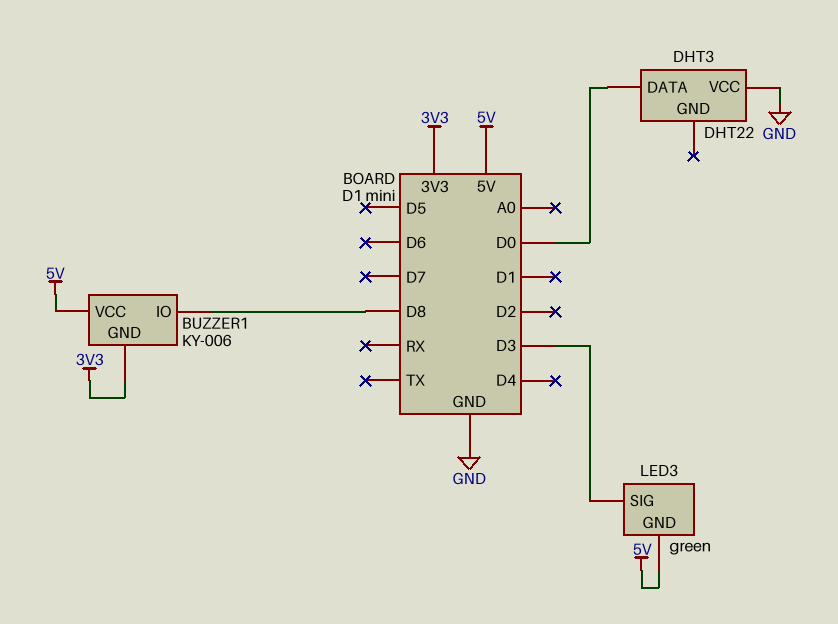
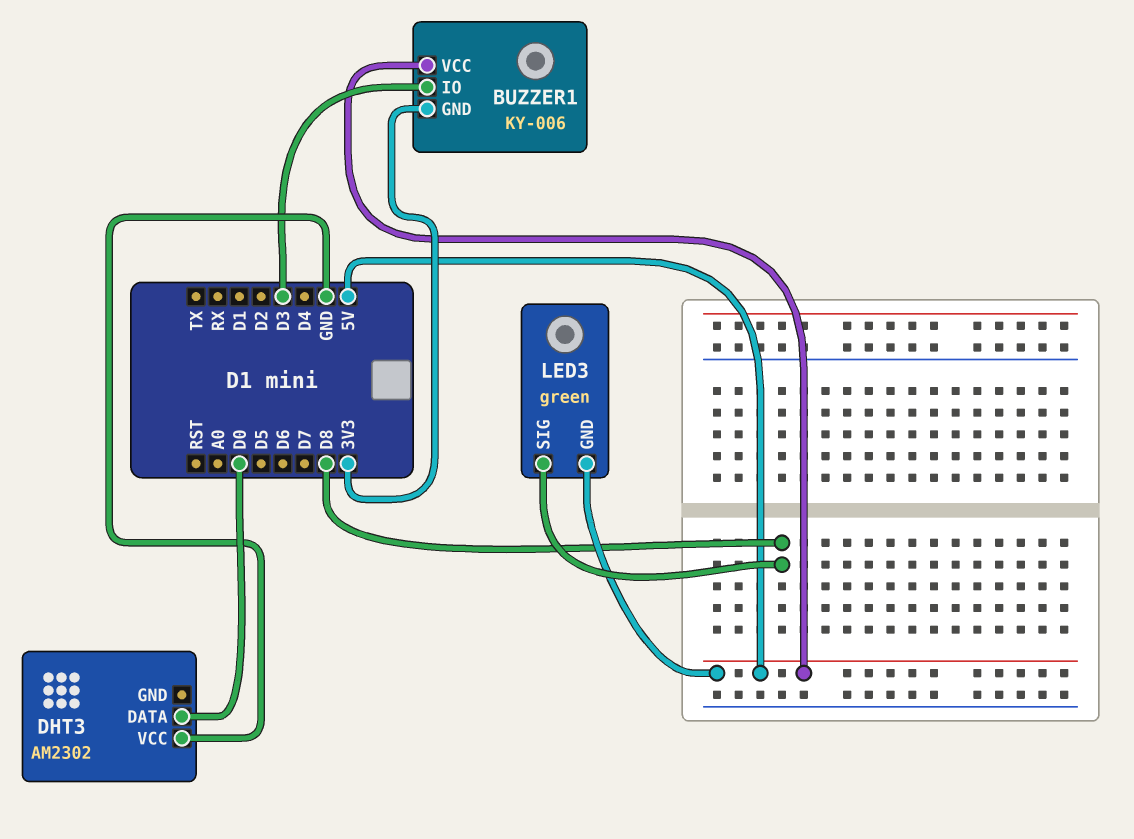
BUZZER1 pin IO: D8 -> D3
DHT3: DHT22 -> AM2302
LED3 pin SIG: D3 -> D8

